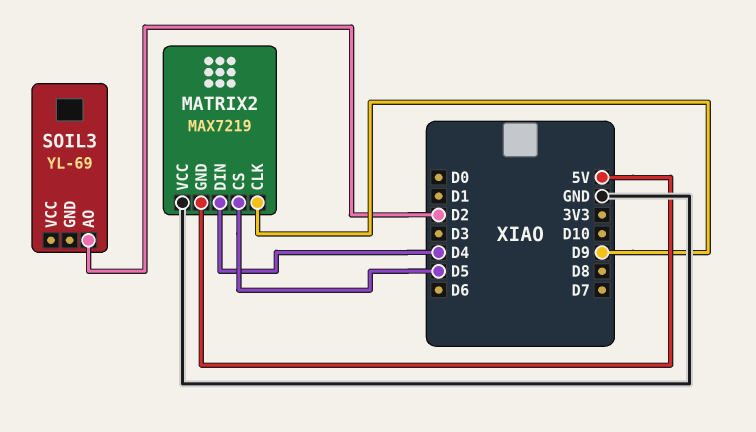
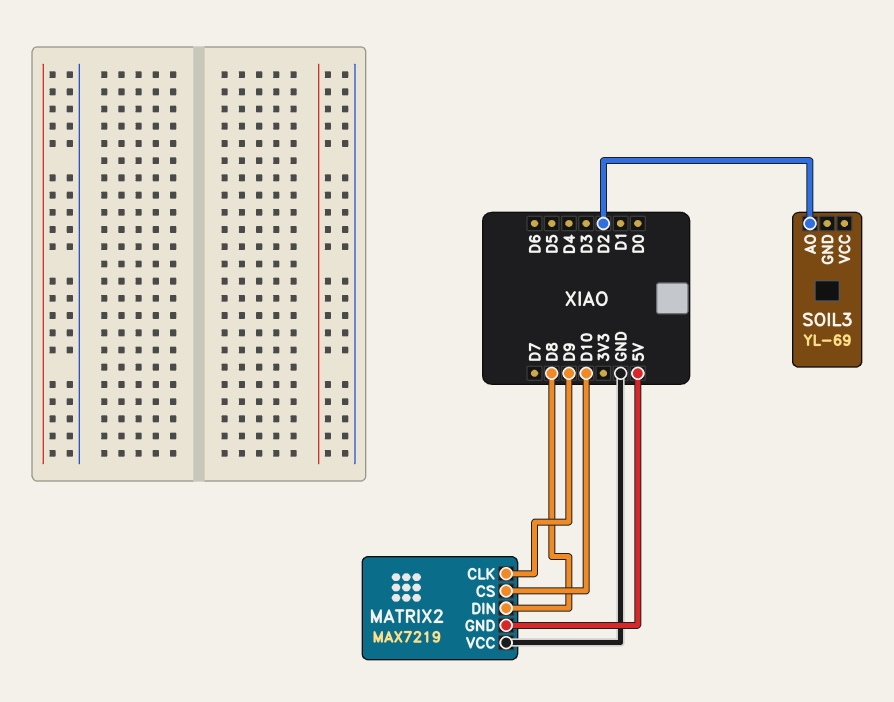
MATRIX2 pin CS: D5 -> D10
MATRIX2 pin DIN: D4 -> D8

